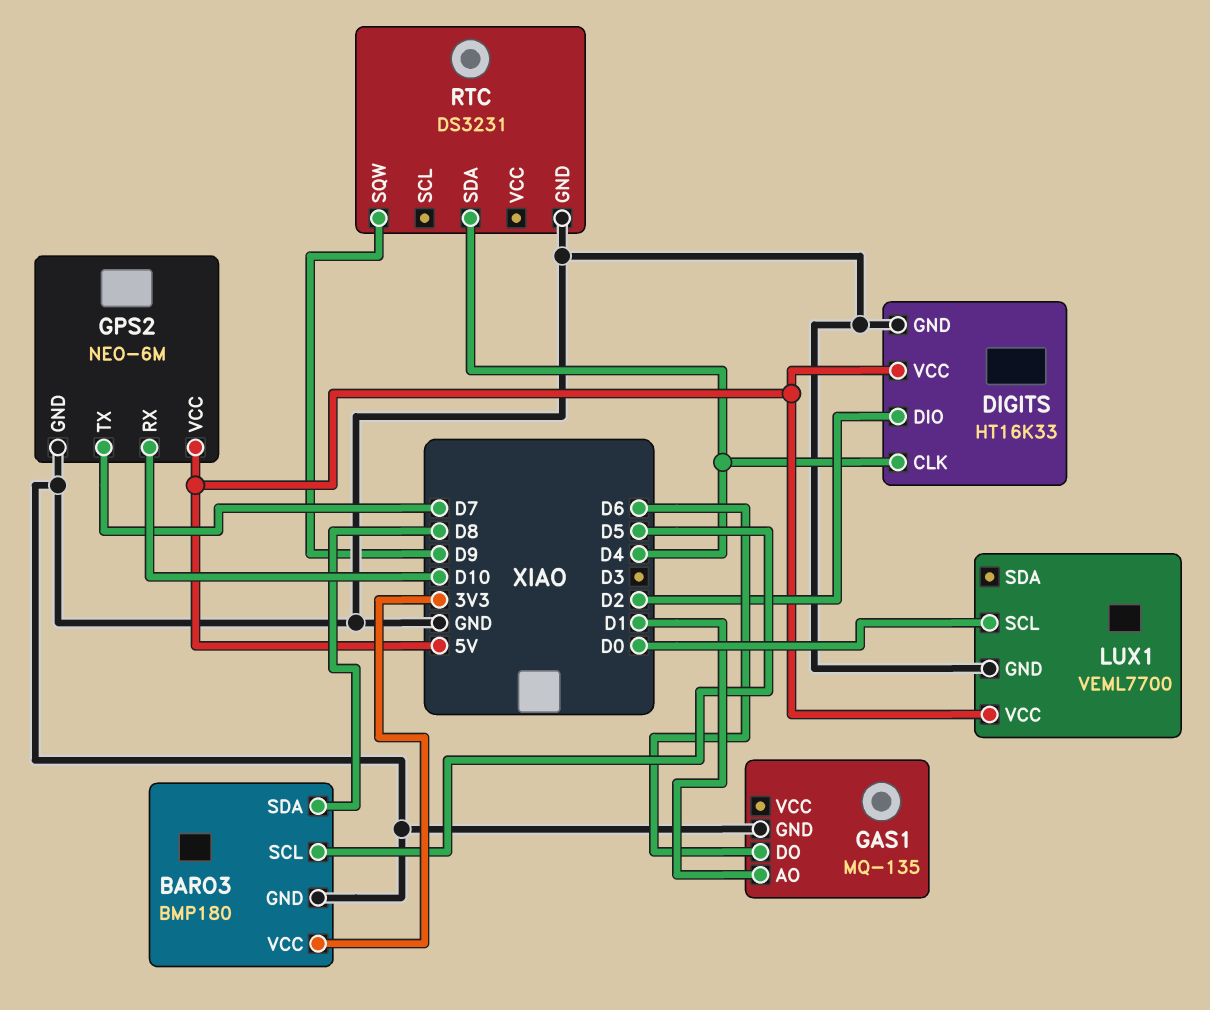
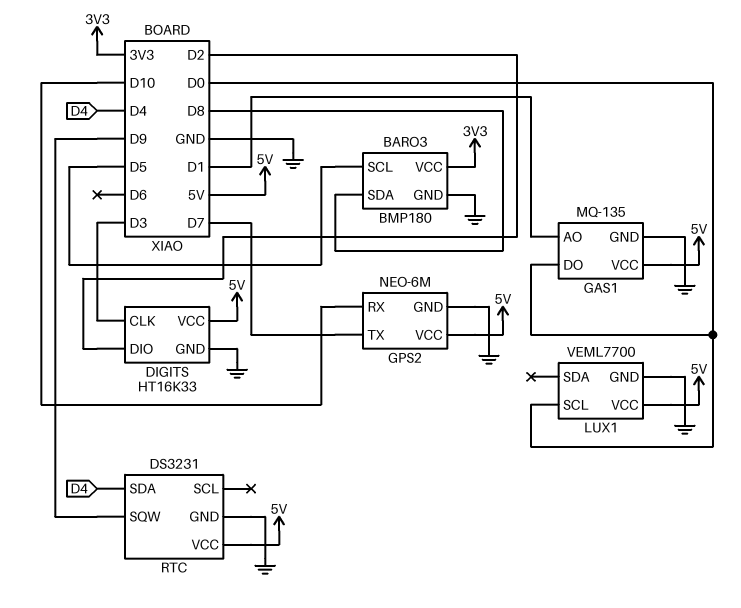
DIGITS pin CLK: D4 -> D3
GAS1 pin DO: D6 -> D0
GAS1 pin VCC: none -> 5V
RTC pin VCC: none -> 5V

